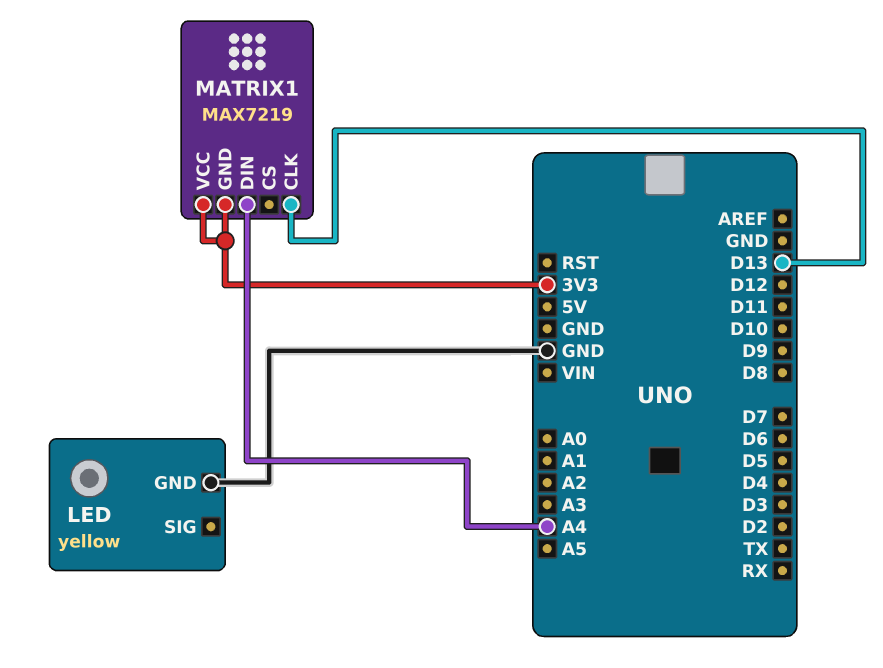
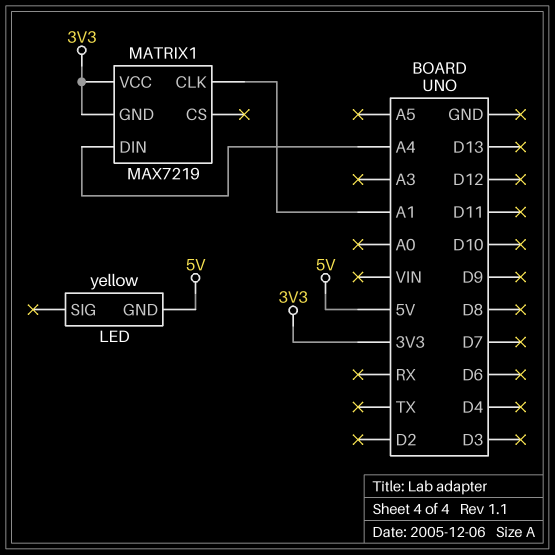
LED pin GND: GND -> 5V
MATRIX1 pin CLK: D13 -> A1

